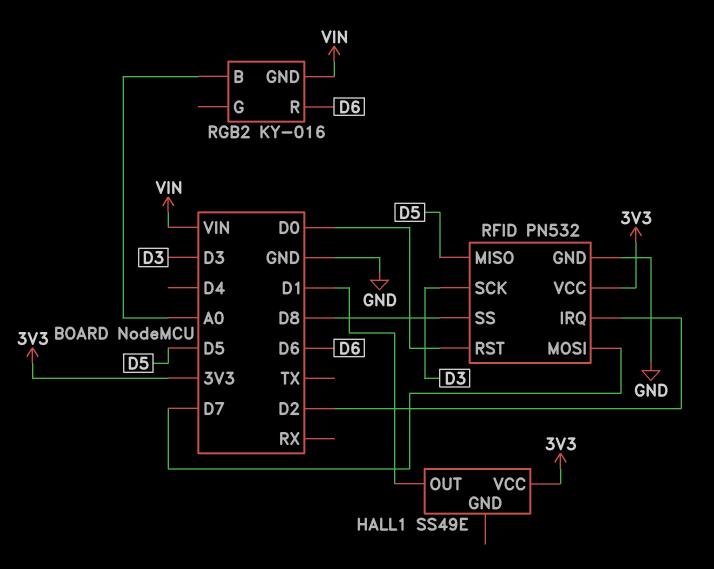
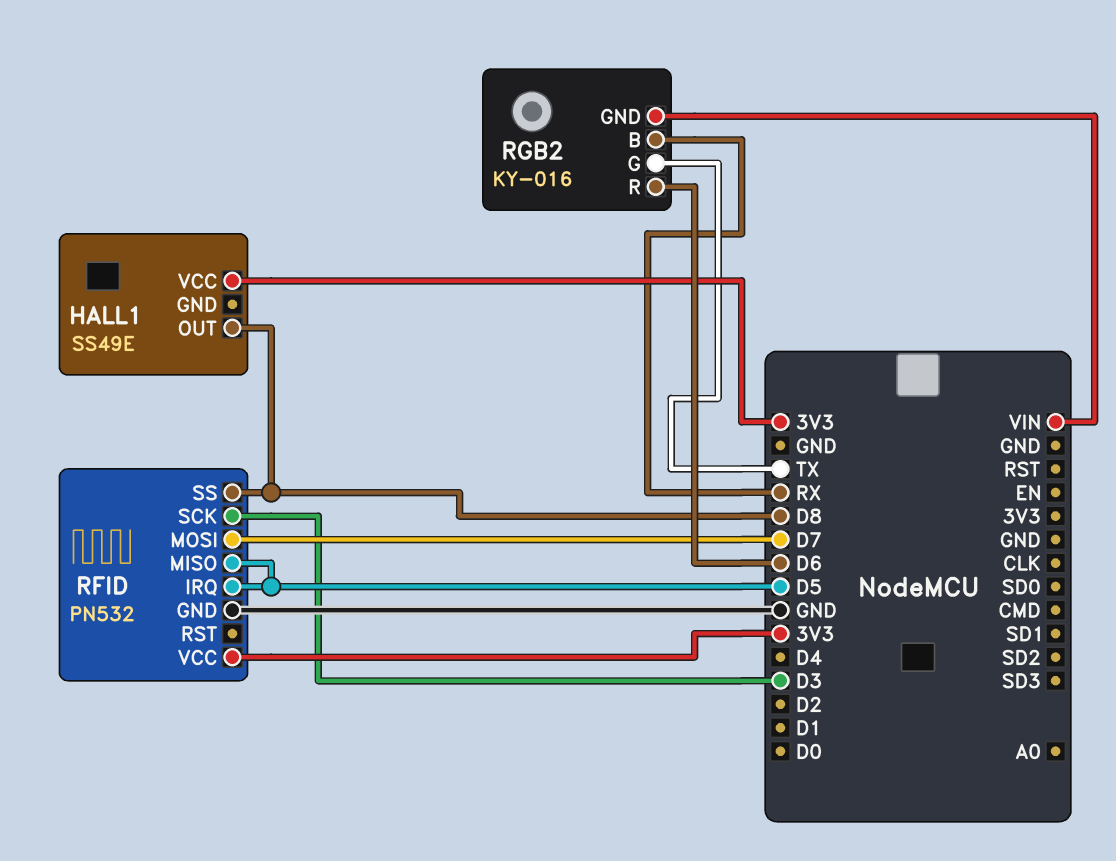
HALL1 pin OUT: D1 -> D8
RFID pin IRQ: D2 -> D5
RFID pin RST: D0 -> none
RGB2 pin B: A0 -> RX
RGB2 pin G: none -> TX

